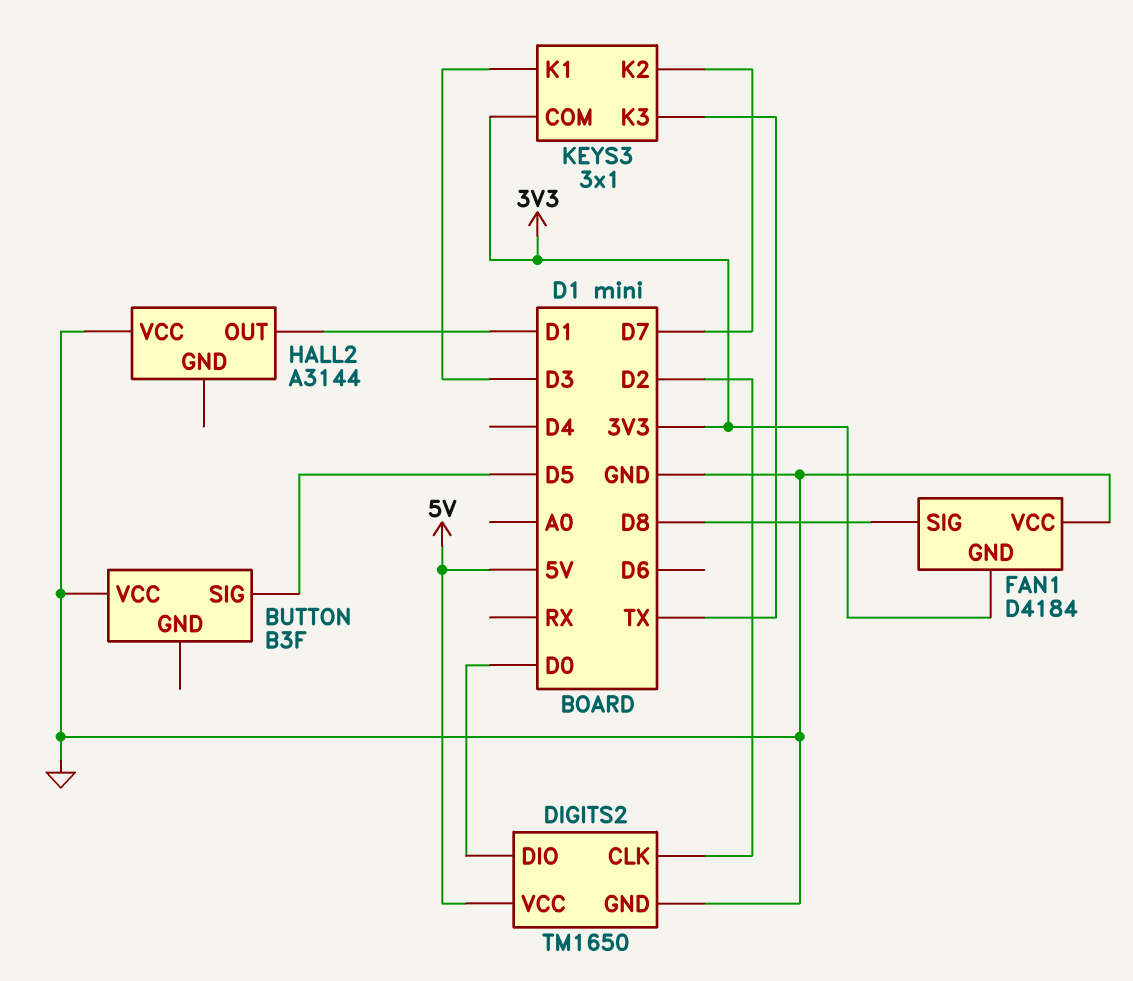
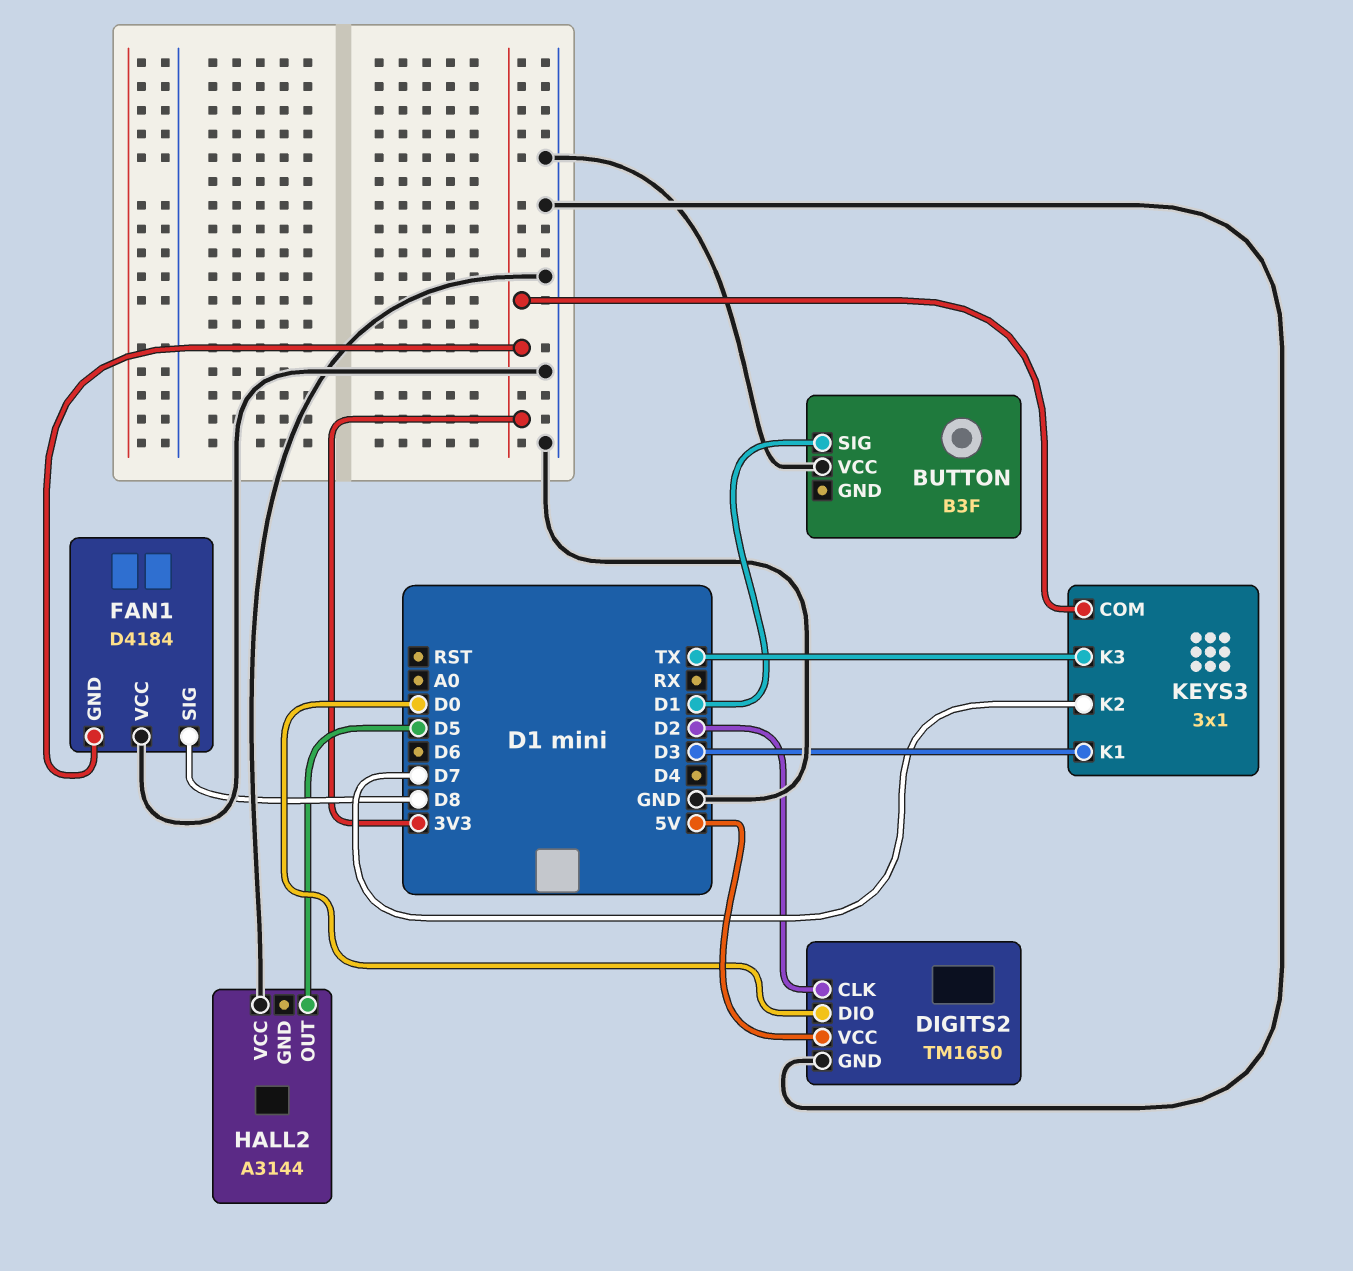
BUTTON pin SIG: D5 -> D1
HALL2 pin OUT: D1 -> D5

